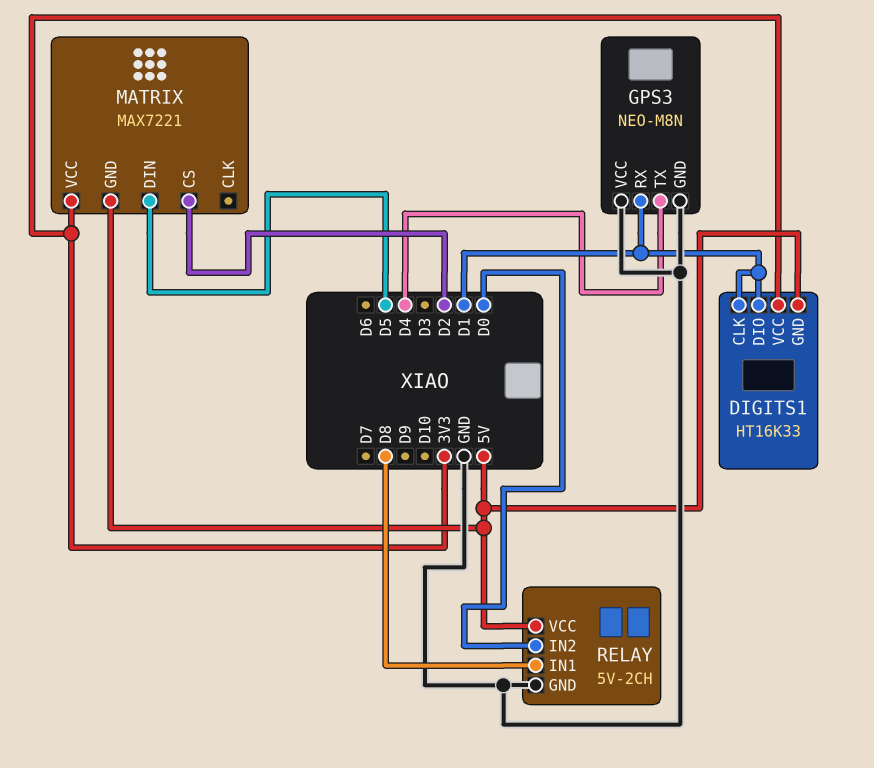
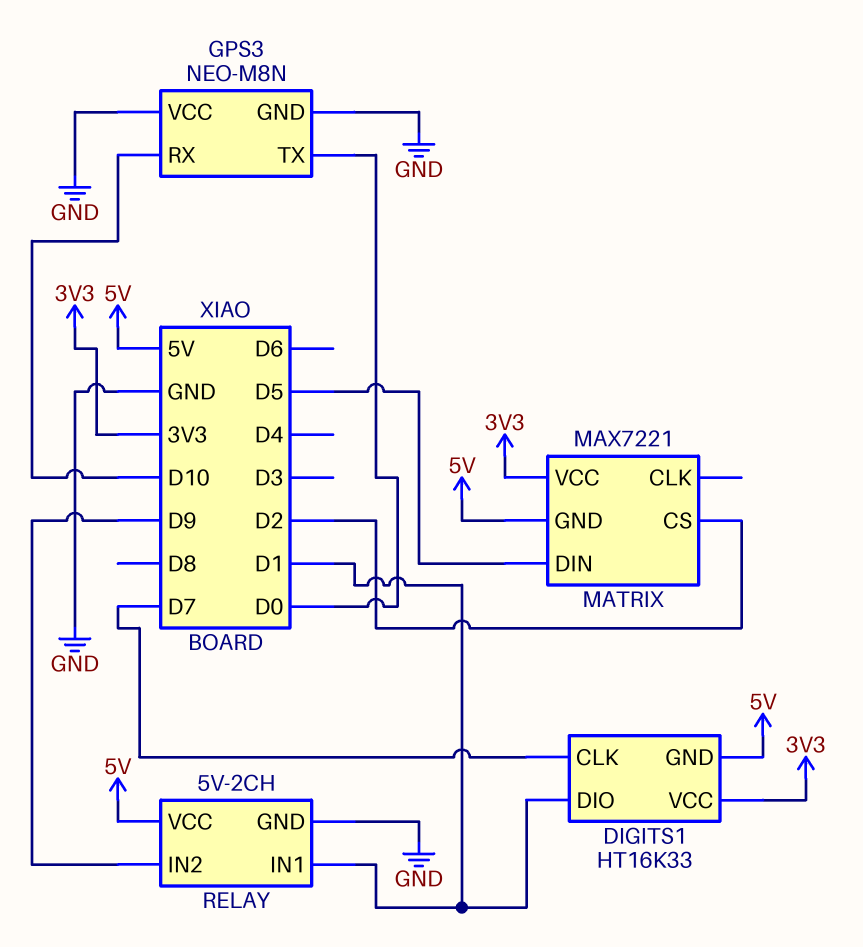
DIGITS1 pin CLK: D1 -> D7
GPS3 pin RX: D1 -> D10
GPS3 pin TX: D4 -> D0
RELAY pin IN1: D8 -> D1
RELAY pin IN2: D0 -> D9

